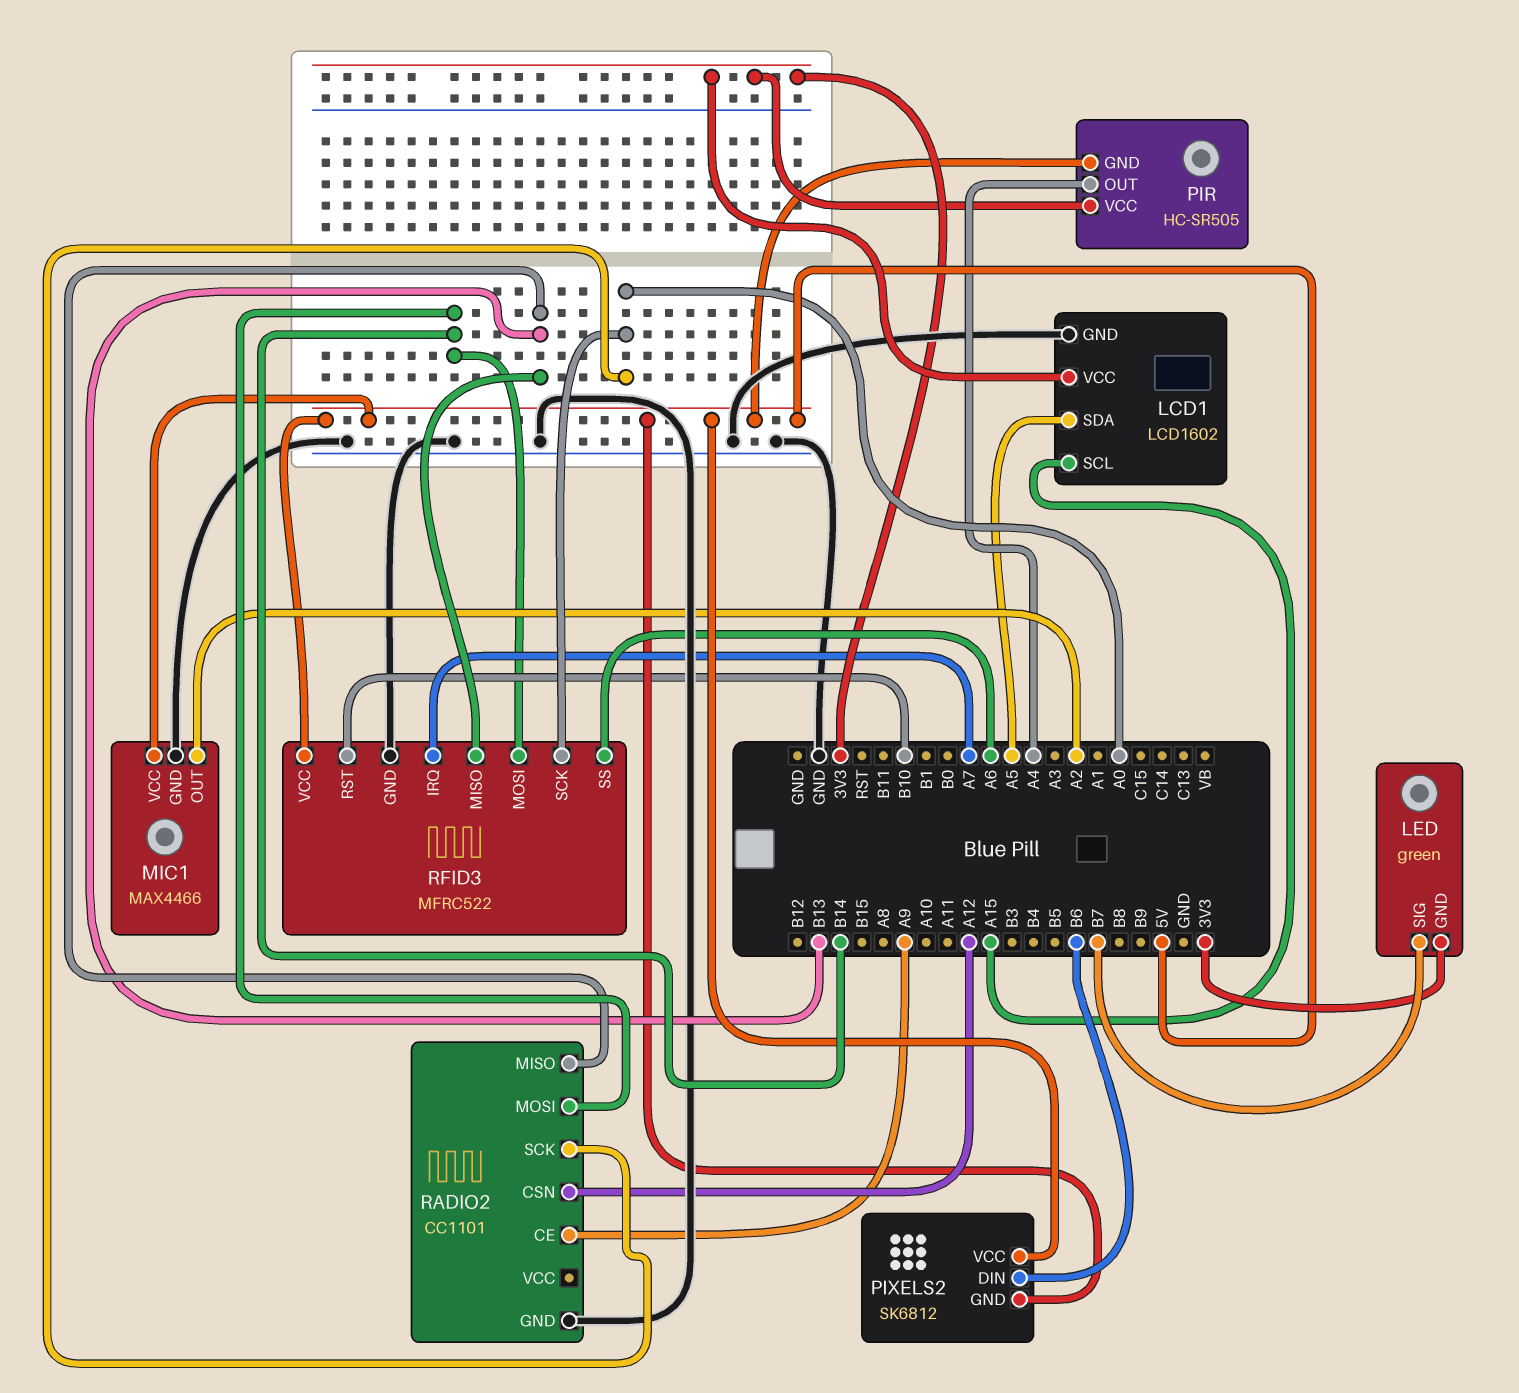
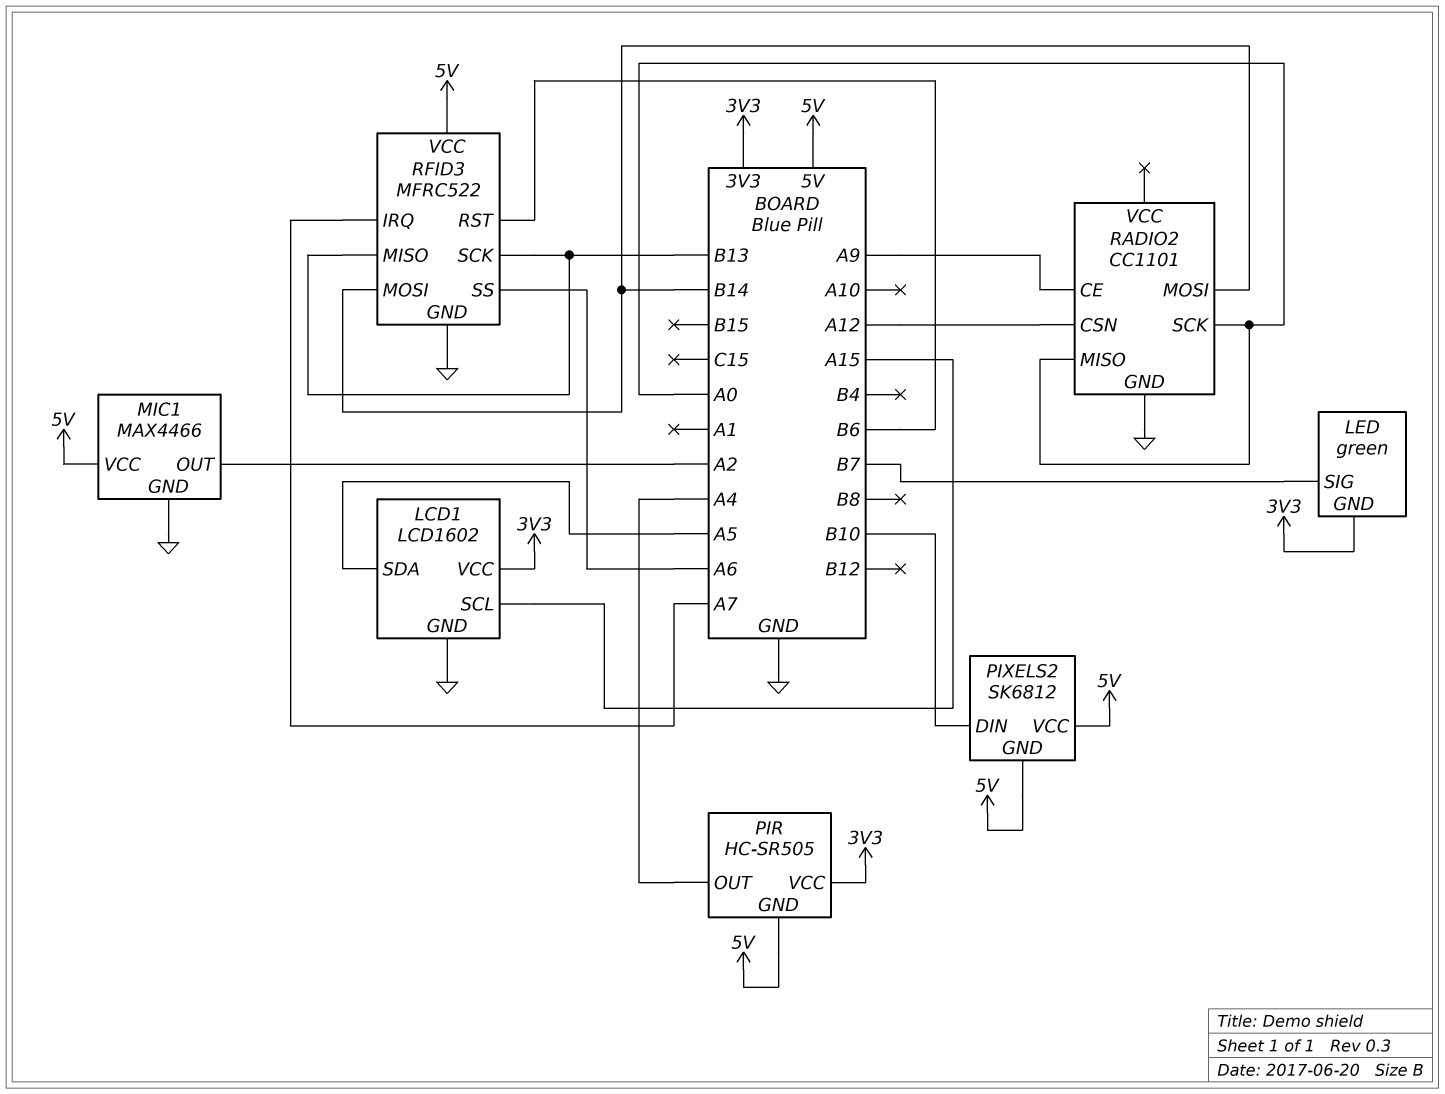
PIXELS2 pin DIN: B6 -> B10
RADIO2 pin MISO: B13 -> A0
RFID3 pin RST: B10 -> B6
RFID3 pin SCK: A0 -> B13

